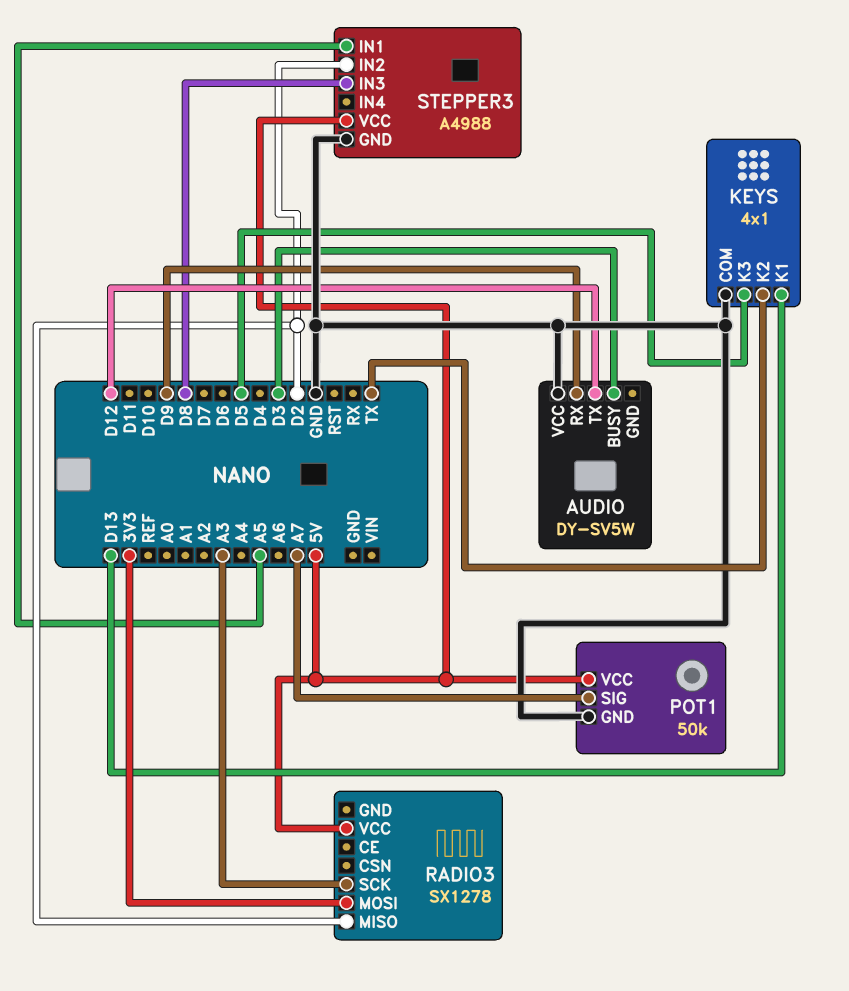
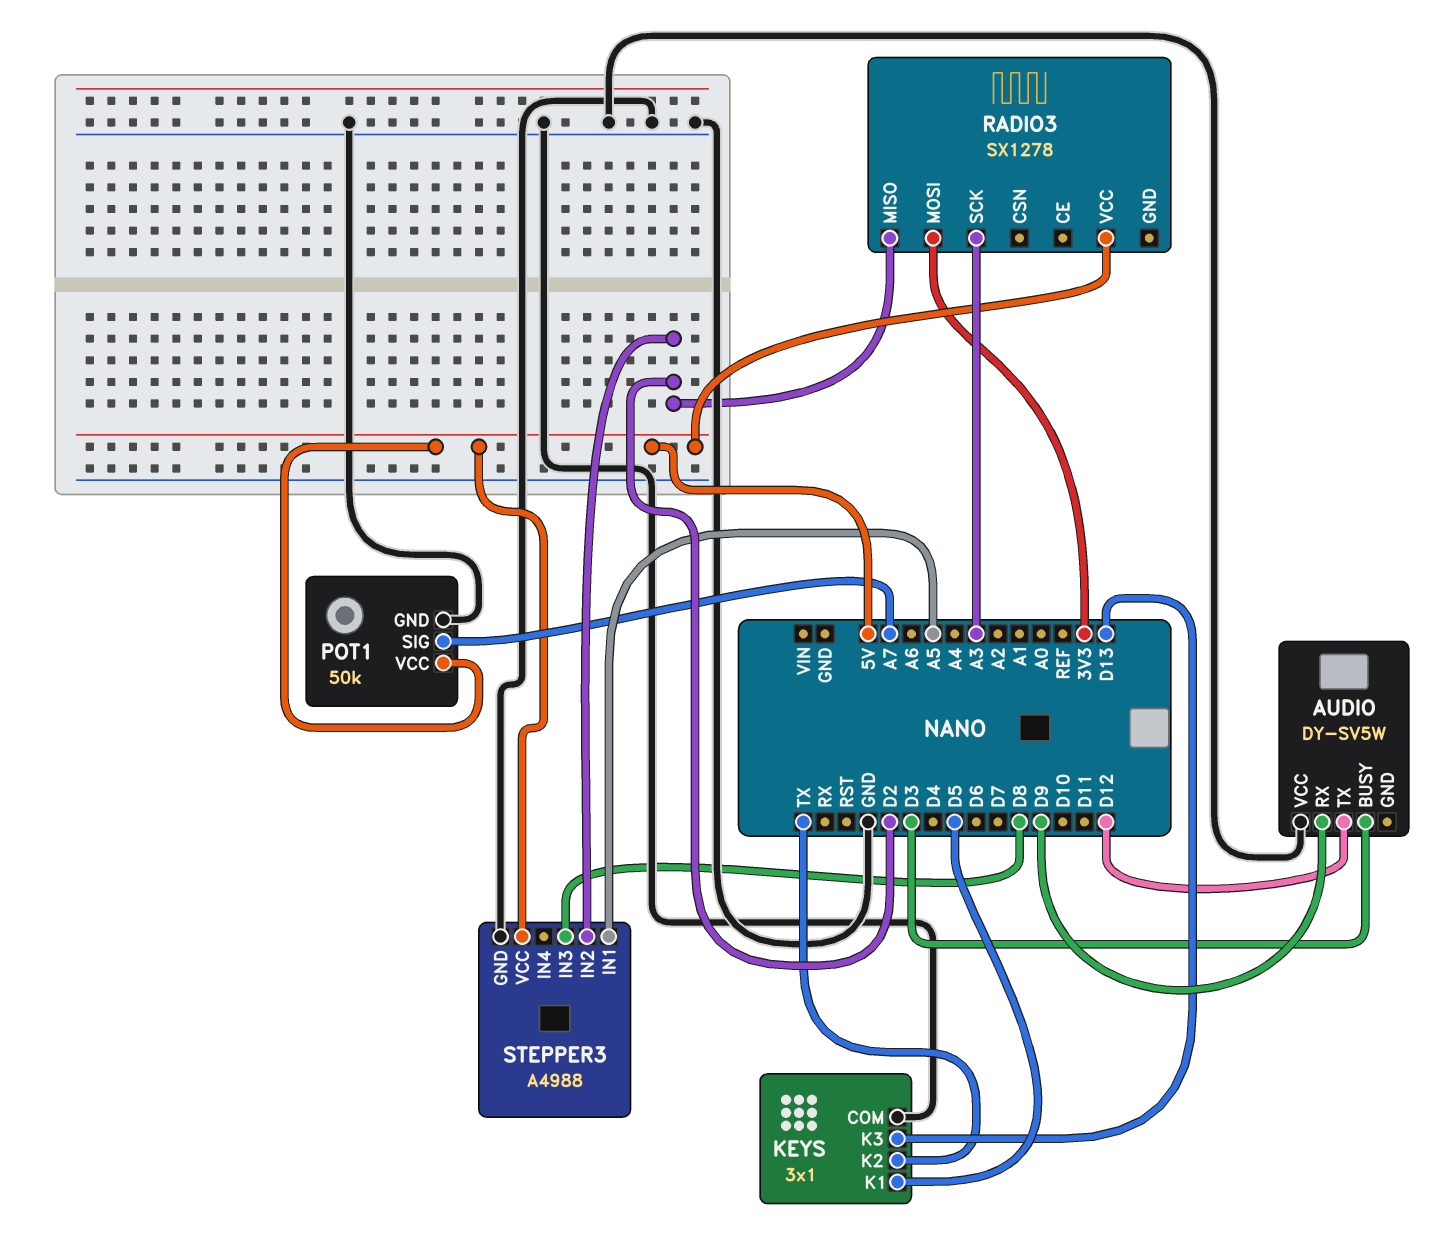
KEYS: 4x1 -> 3x1
KEYS pin K1: D13 -> D5
KEYS pin K3: D5 -> D13

